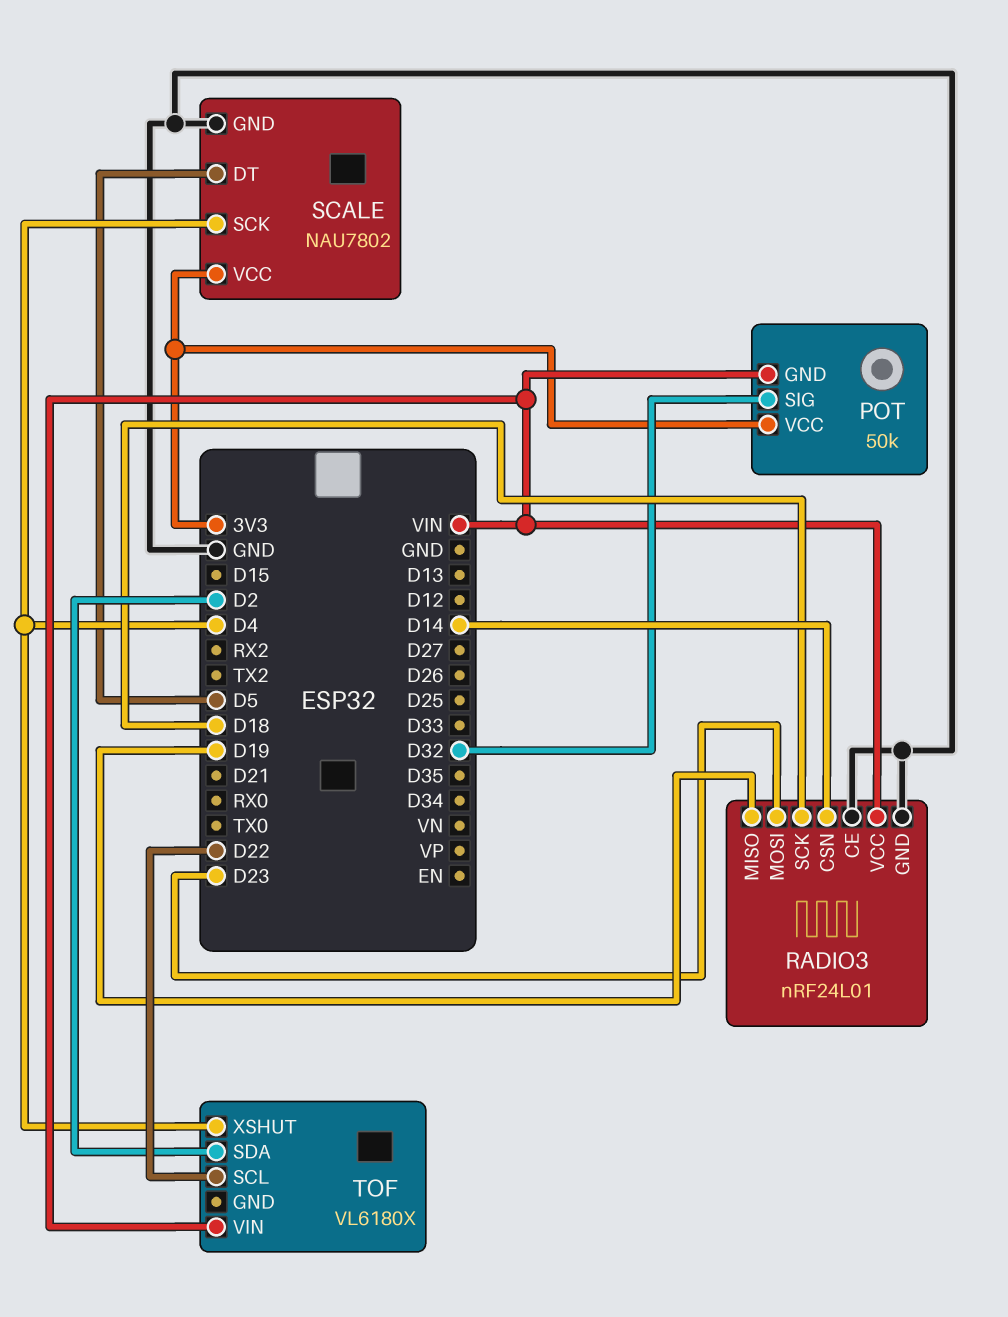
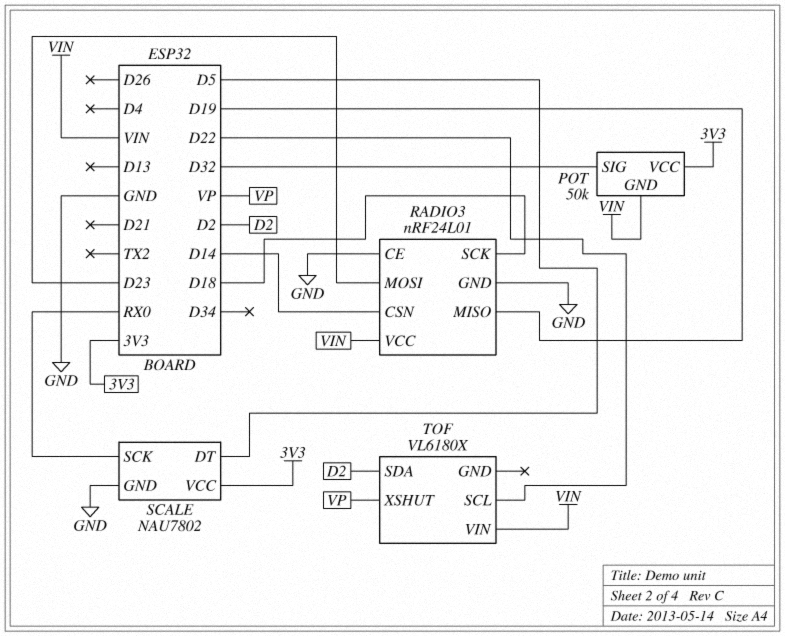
SCALE pin SCK: D4 -> RX0
TOF pin XSHUT: D4 -> VP

